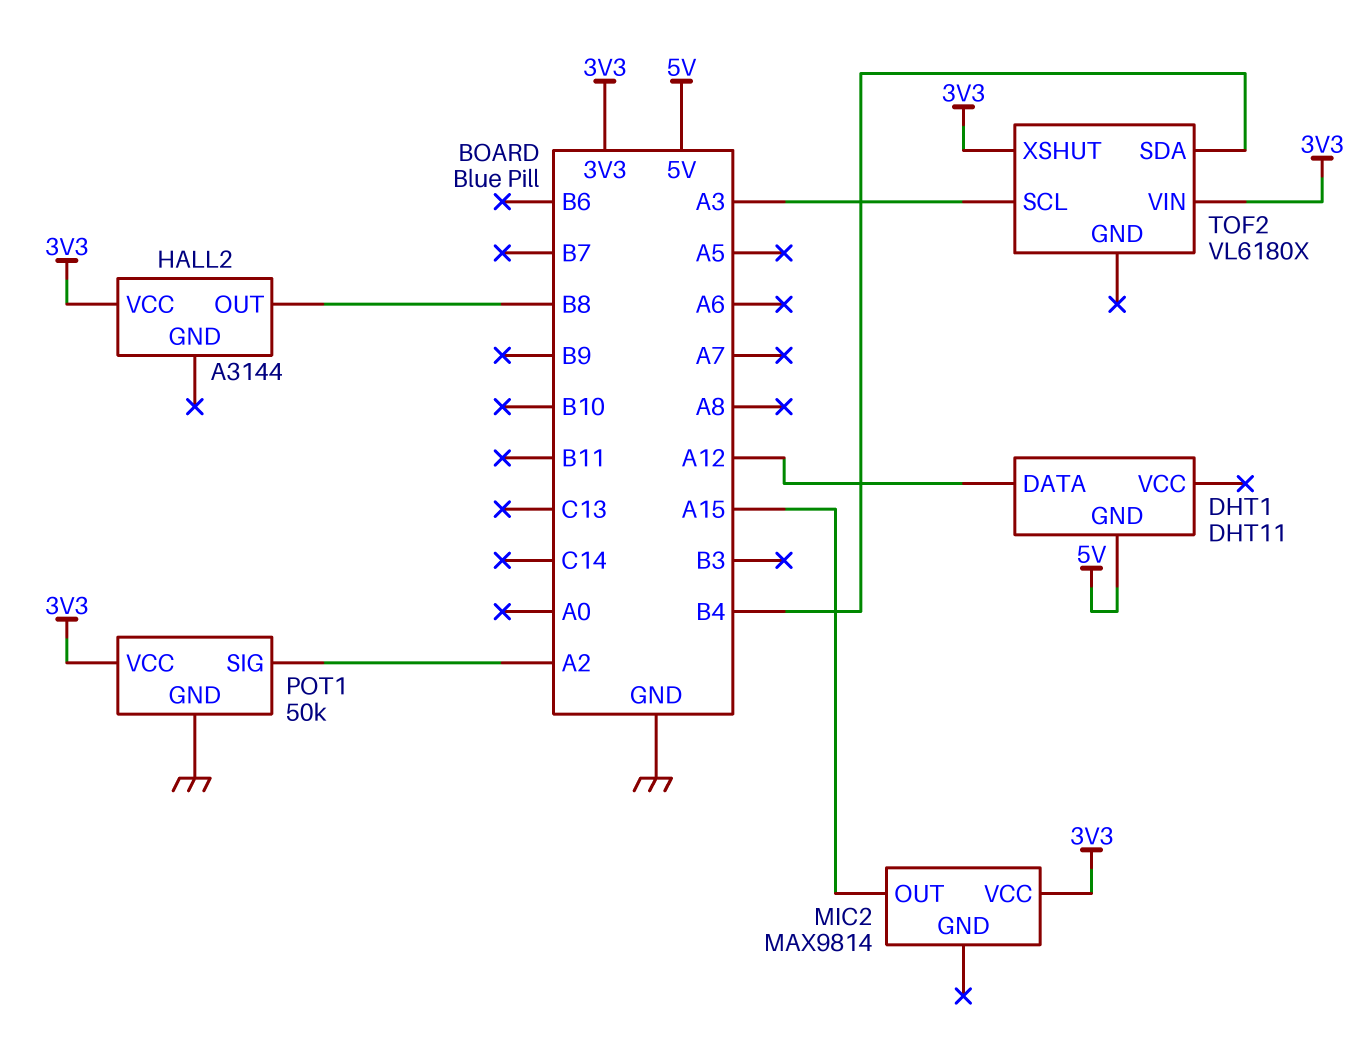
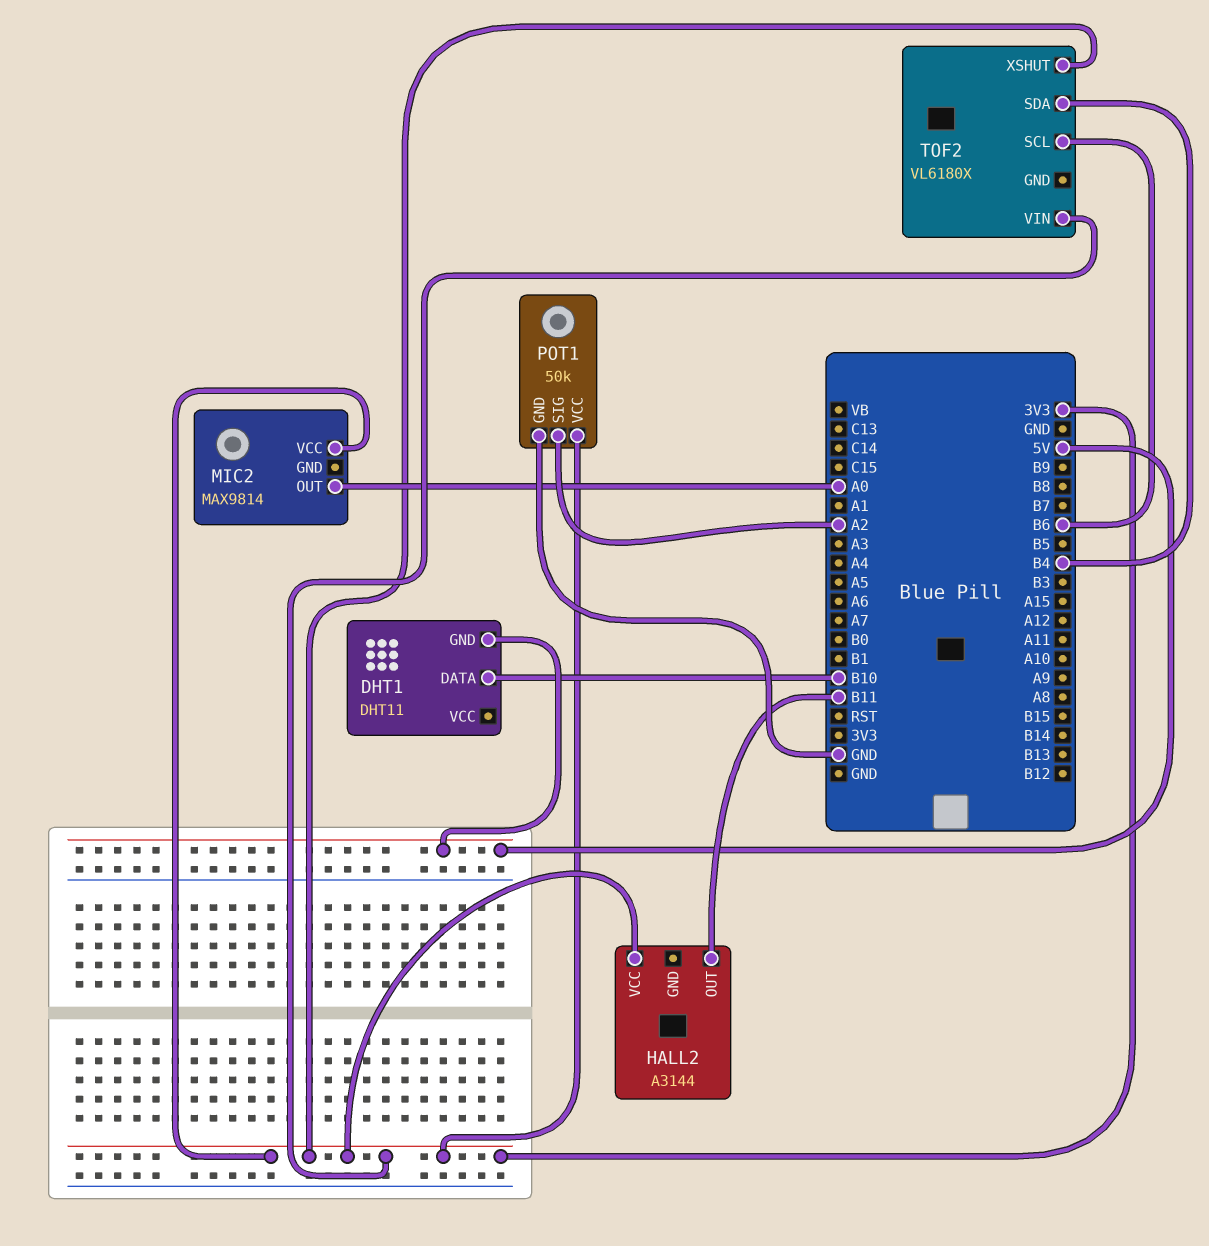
DHT1 pin DATA: A12 -> B10
HALL2 pin OUT: B8 -> B11
MIC2 pin OUT: A15 -> A0
TOF2 pin SCL: A3 -> B6

